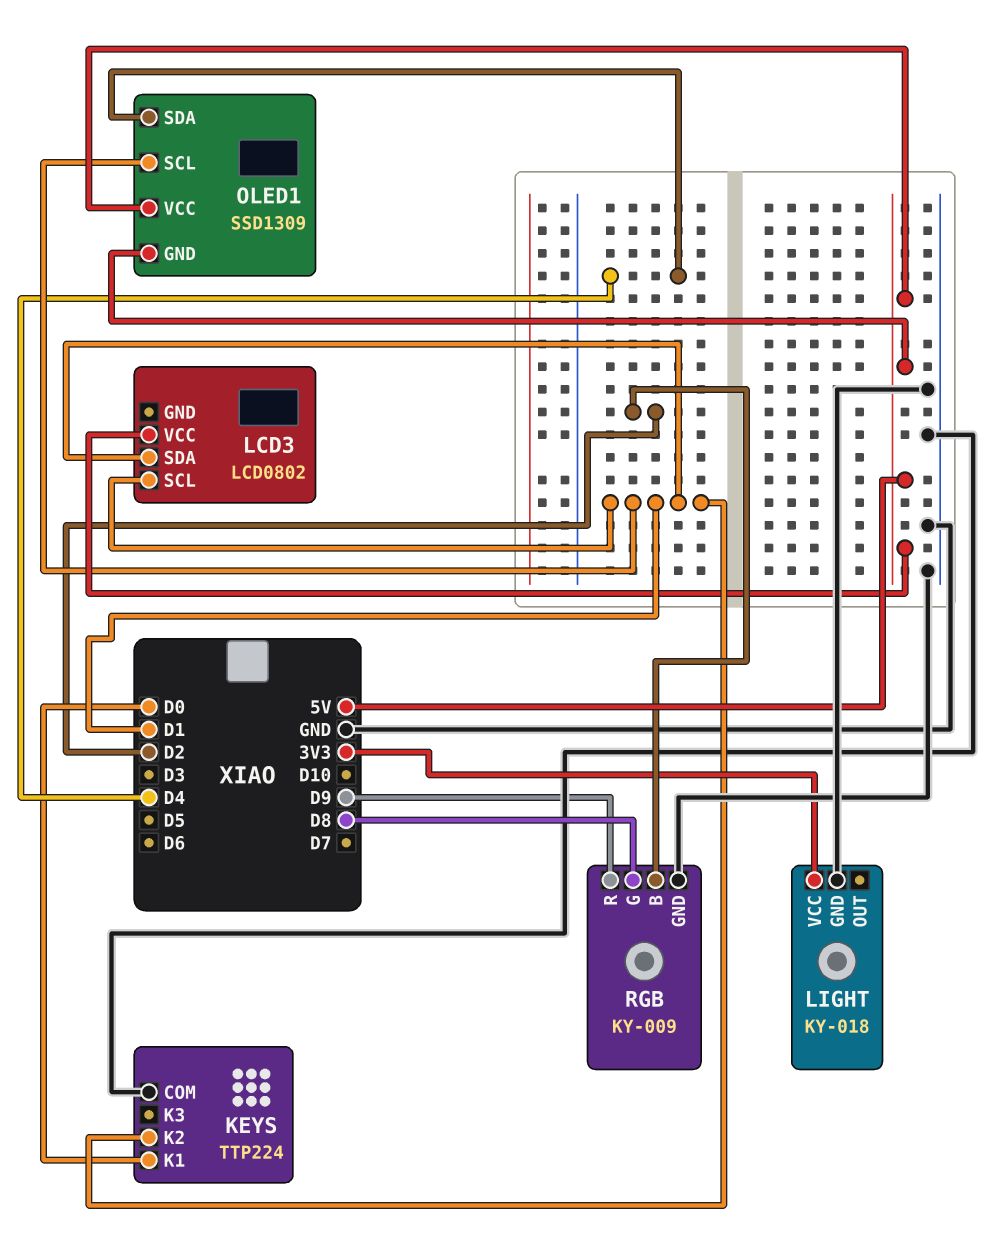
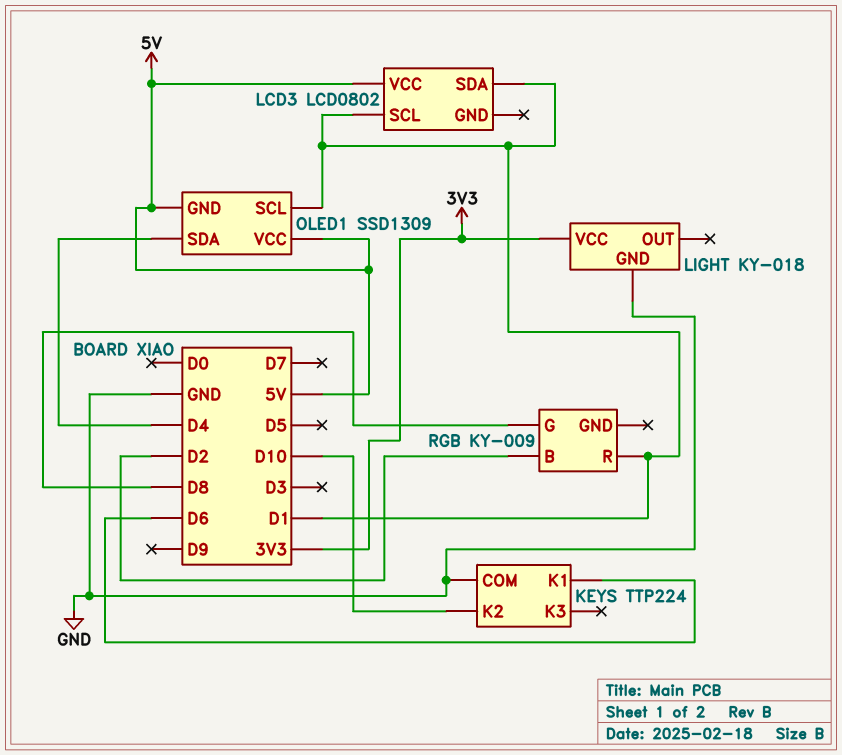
KEYS pin K1: D0 -> D6
KEYS pin K2: D1 -> D10
RGB pin GND: GND -> none
RGB pin R: D9 -> D1

